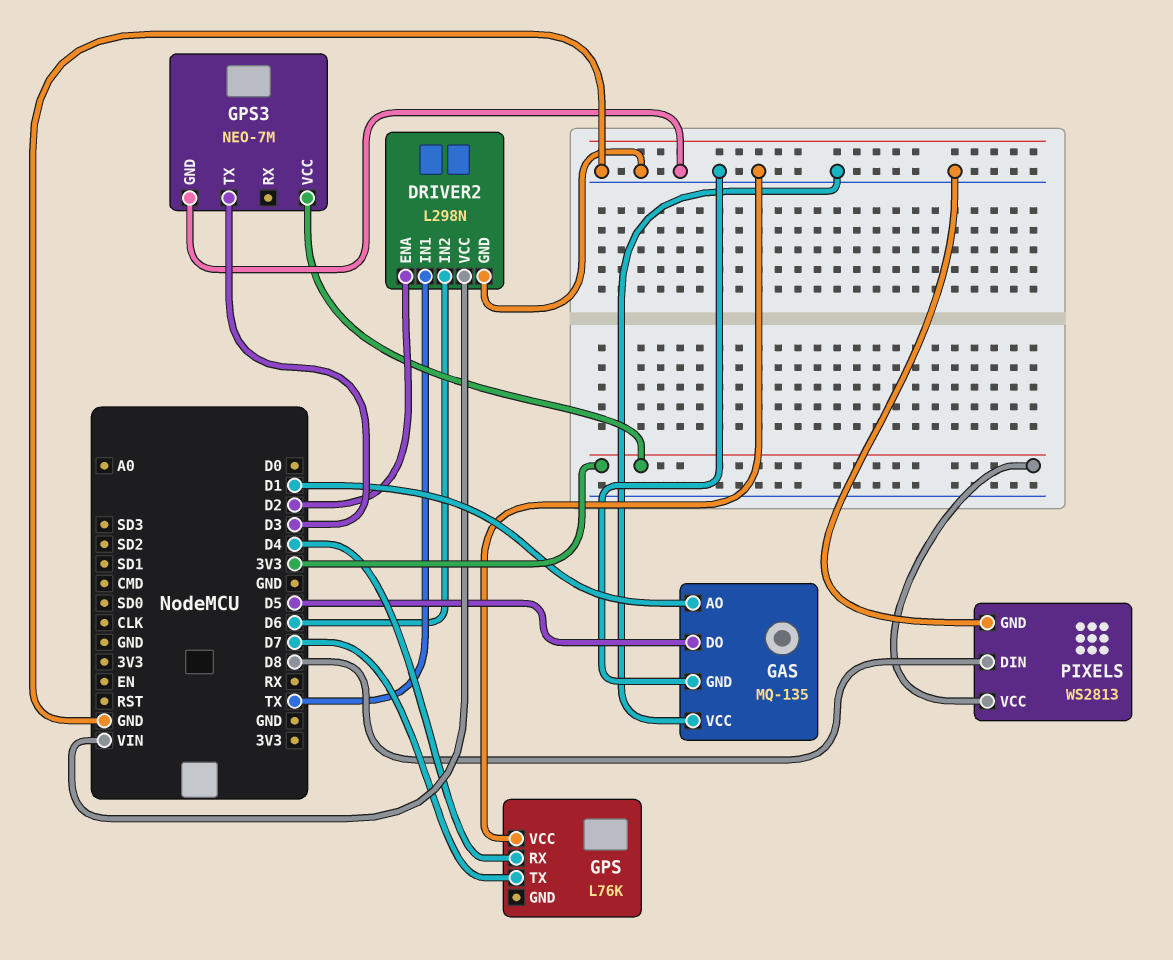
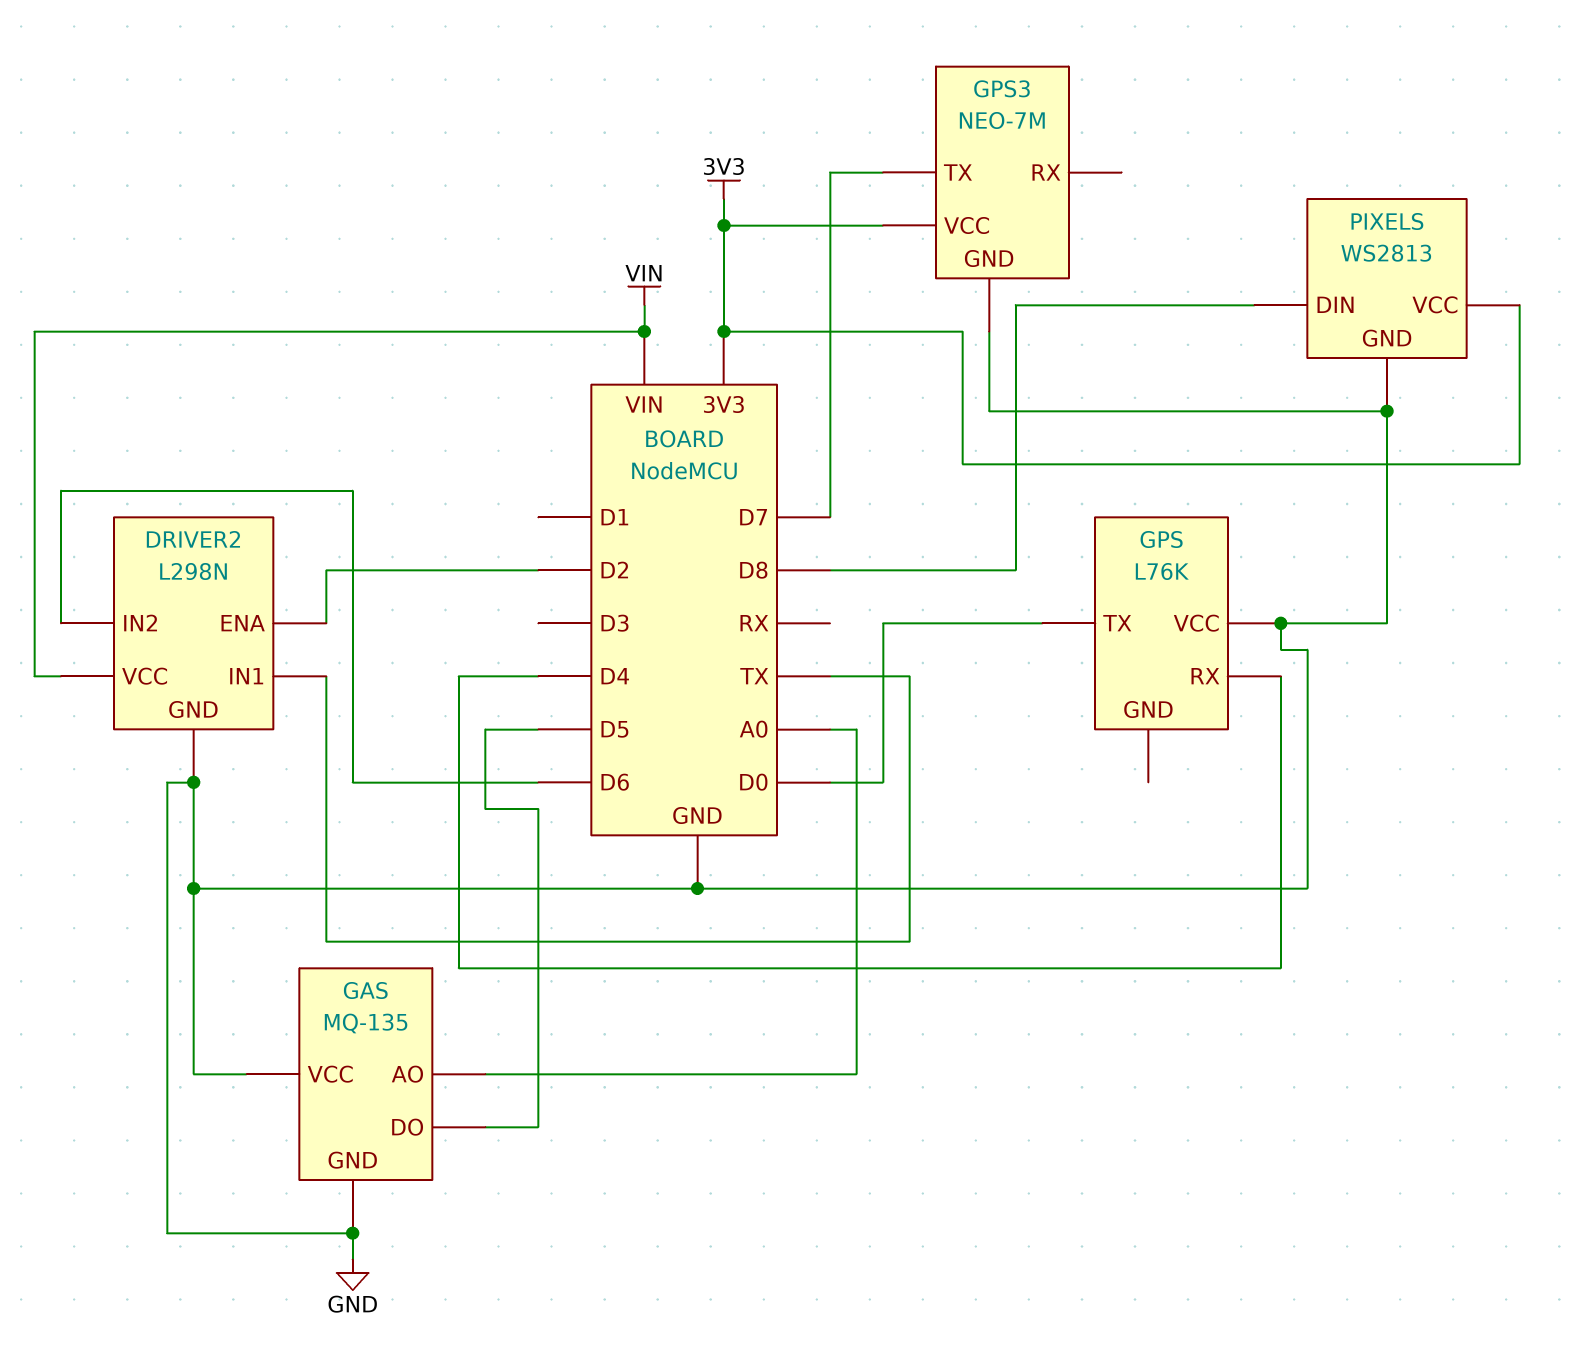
GAS pin AO: D1 -> A0
GPS pin TX: D7 -> D0
GPS3 pin TX: D3 -> D7

